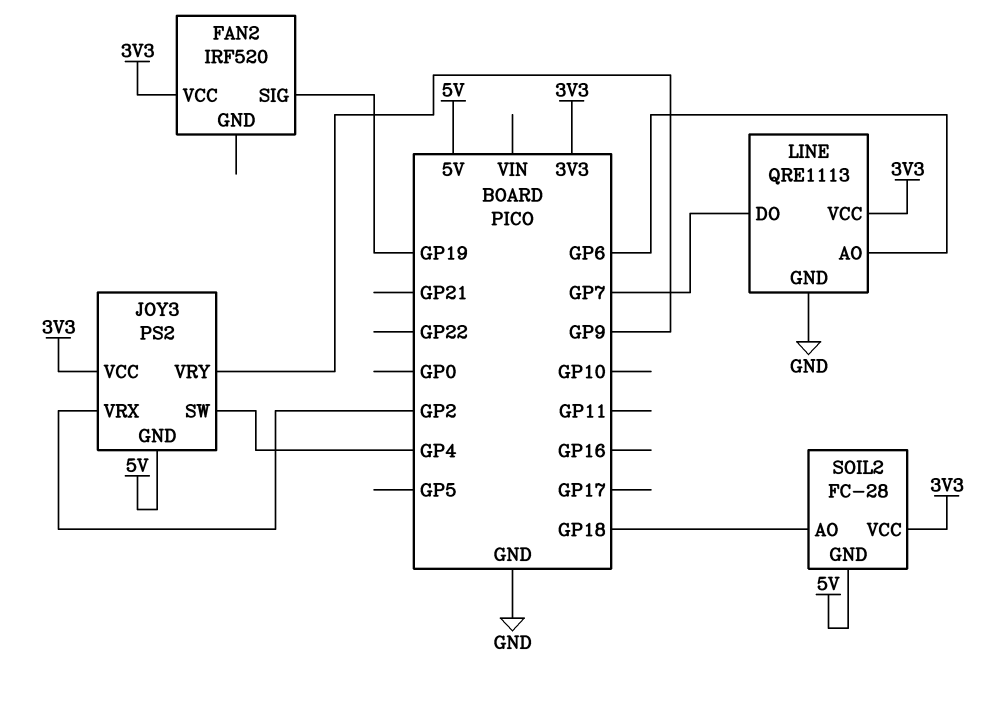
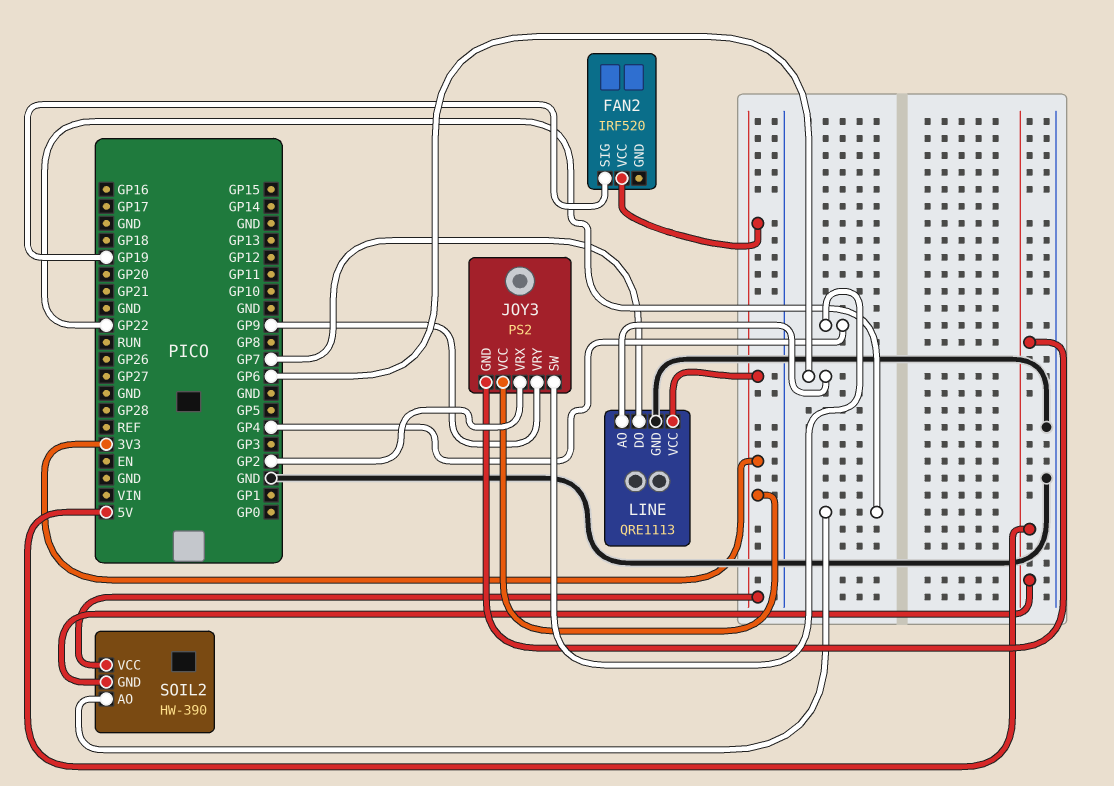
SOIL2: FC-28 -> HW-390
SOIL2 pin AO: GP18 -> GP22

